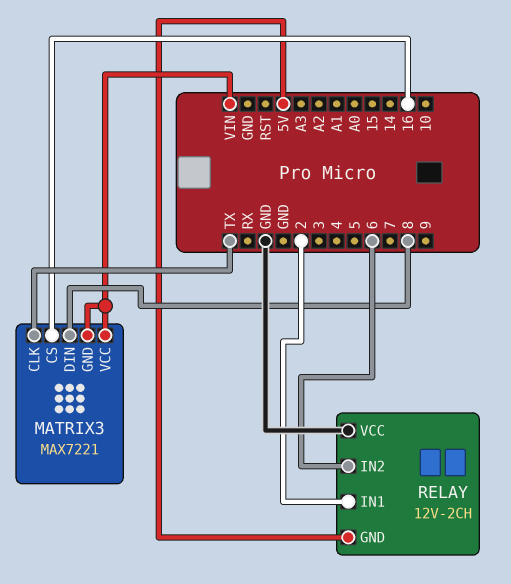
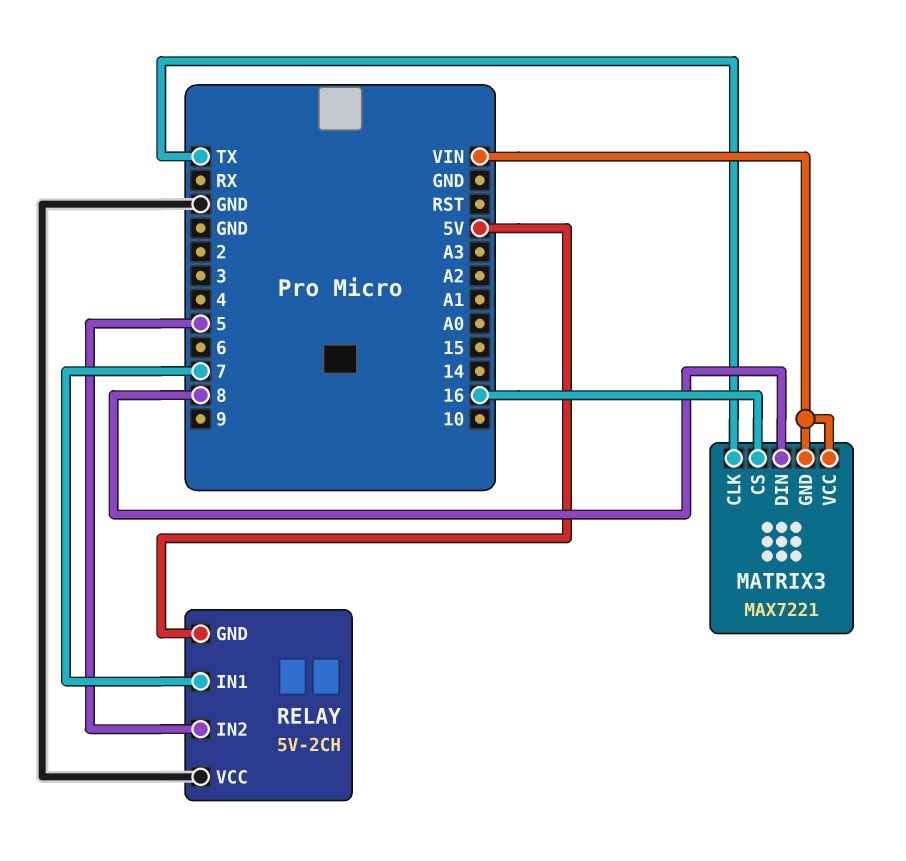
RELAY: 12V-2CH -> 5V-2CH
RELAY pin IN1: 2 -> 7
RELAY pin IN2: 6 -> 5

